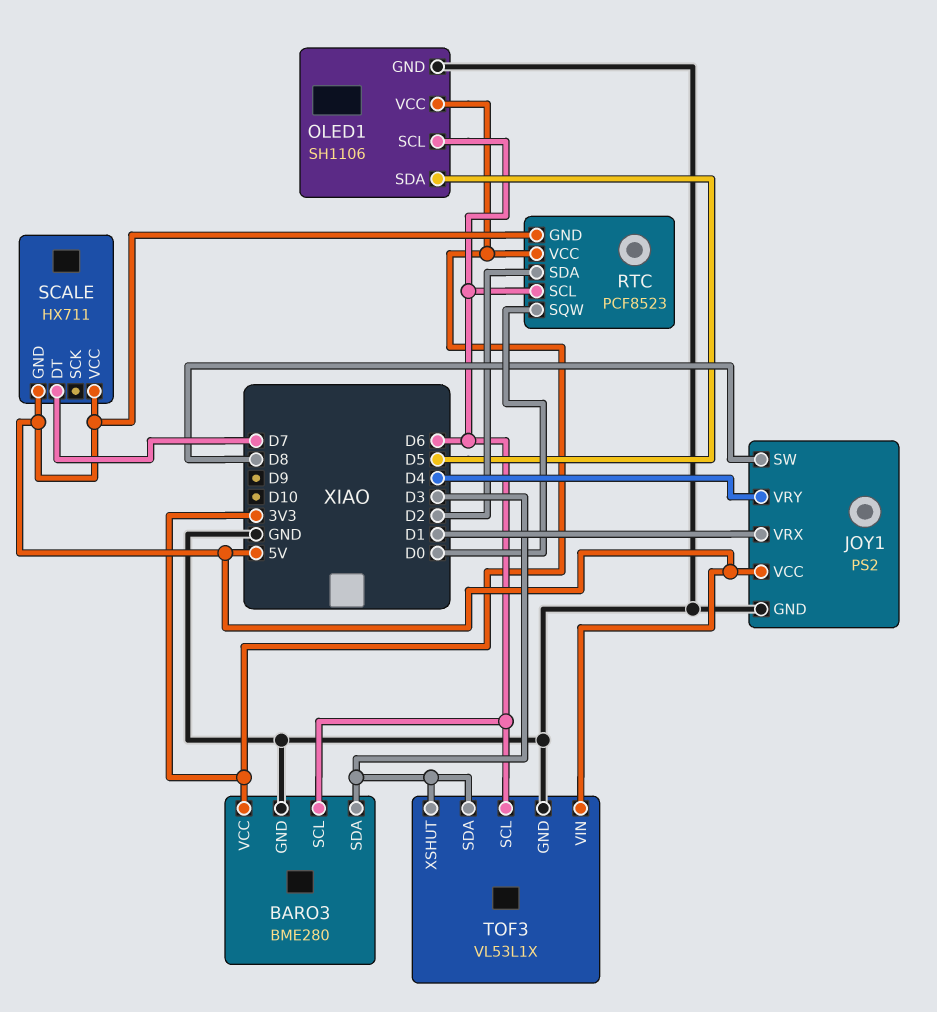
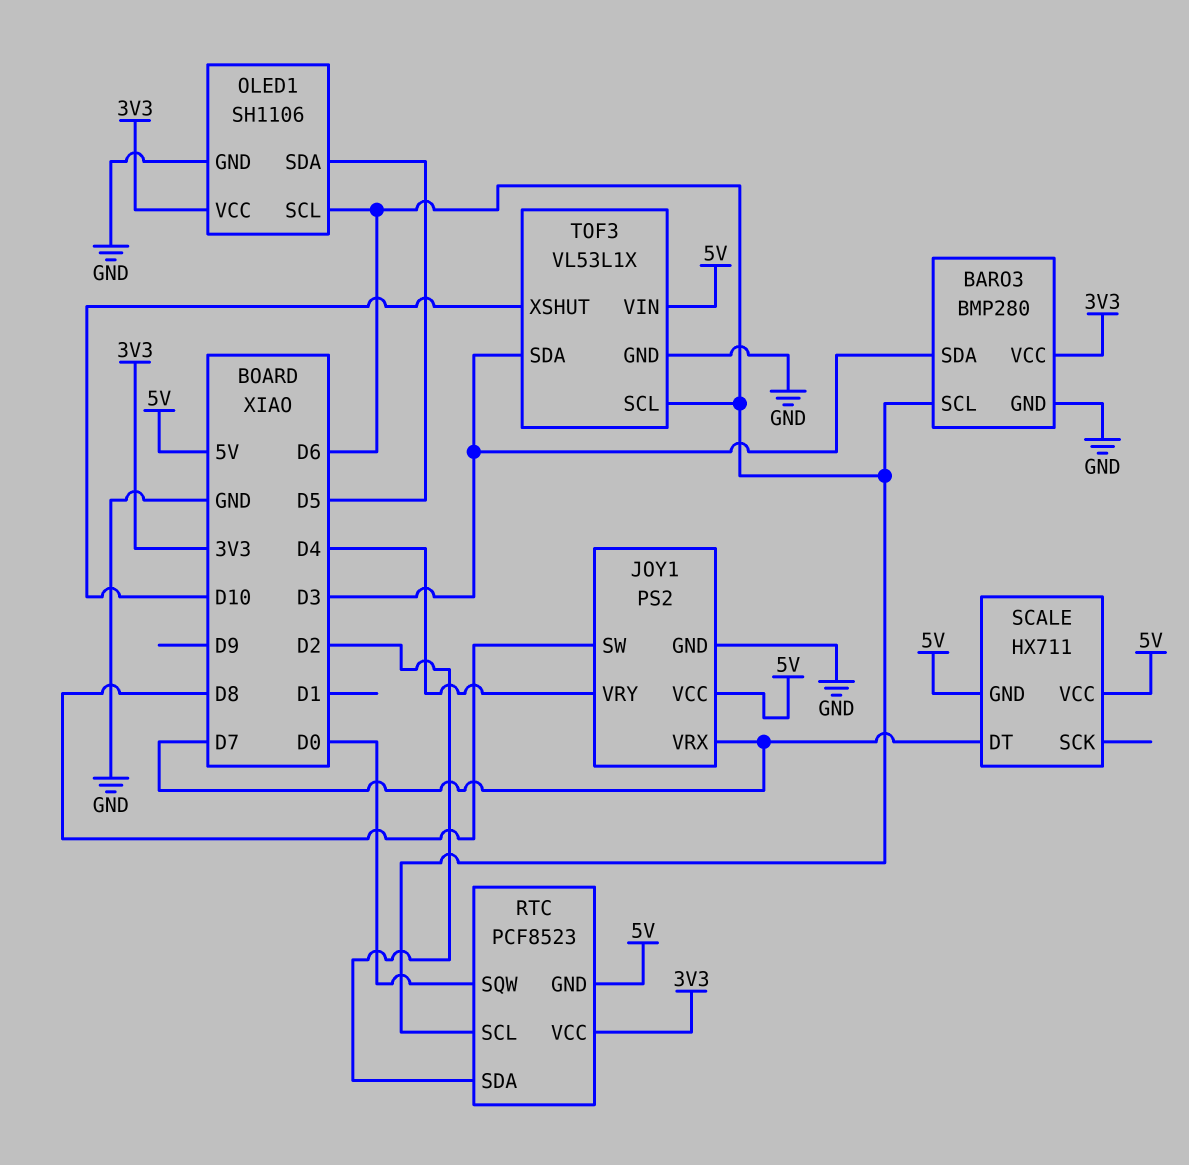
BARO3: BME280 -> BMP280
JOY1 pin VRX: D1 -> D7
TOF3 pin XSHUT: D3 -> D10

